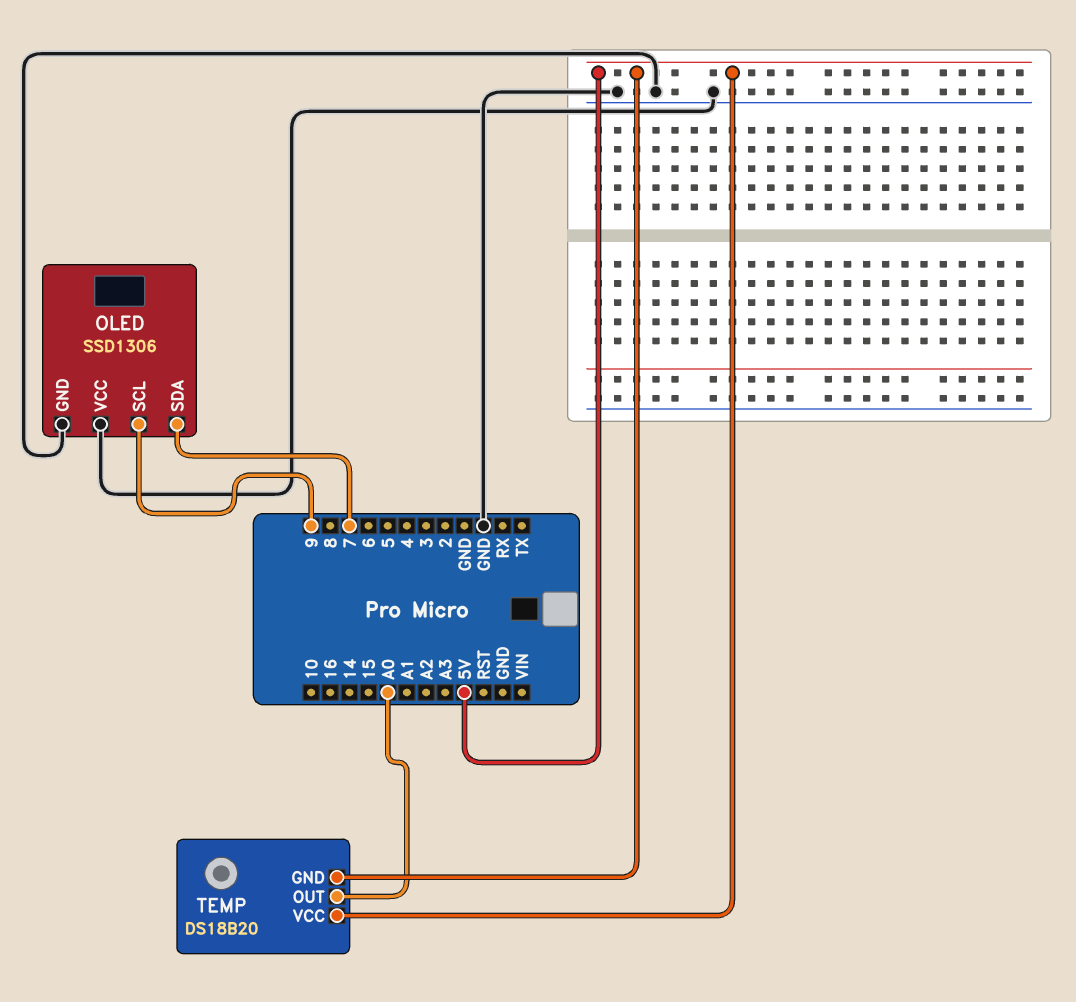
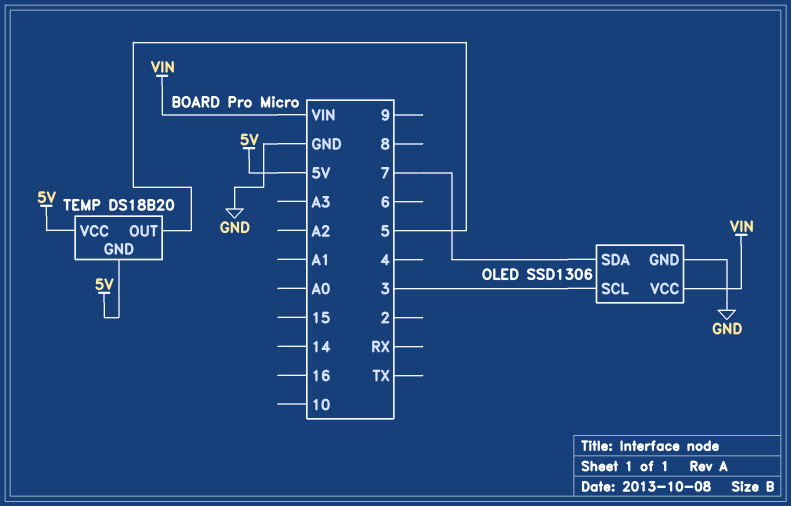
OLED pin SCL: 9 -> 3
OLED pin VCC: GND -> VIN
TEMP pin OUT: A0 -> 5

